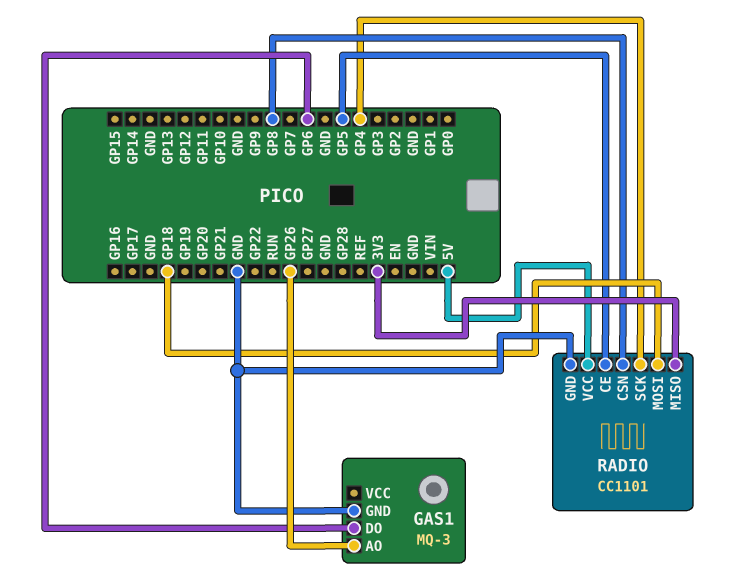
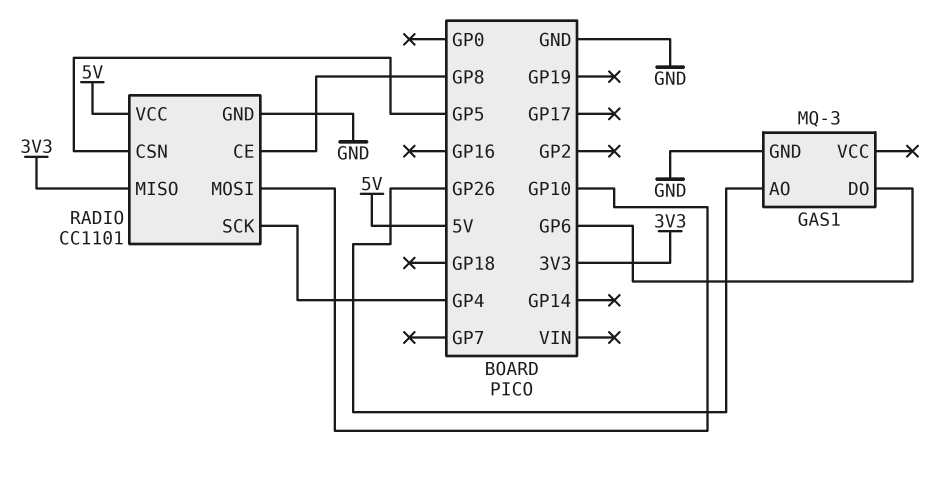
RADIO pin CE: GP5 -> GP8
RADIO pin CSN: GP8 -> GP5
RADIO pin MOSI: GP18 -> GP10

